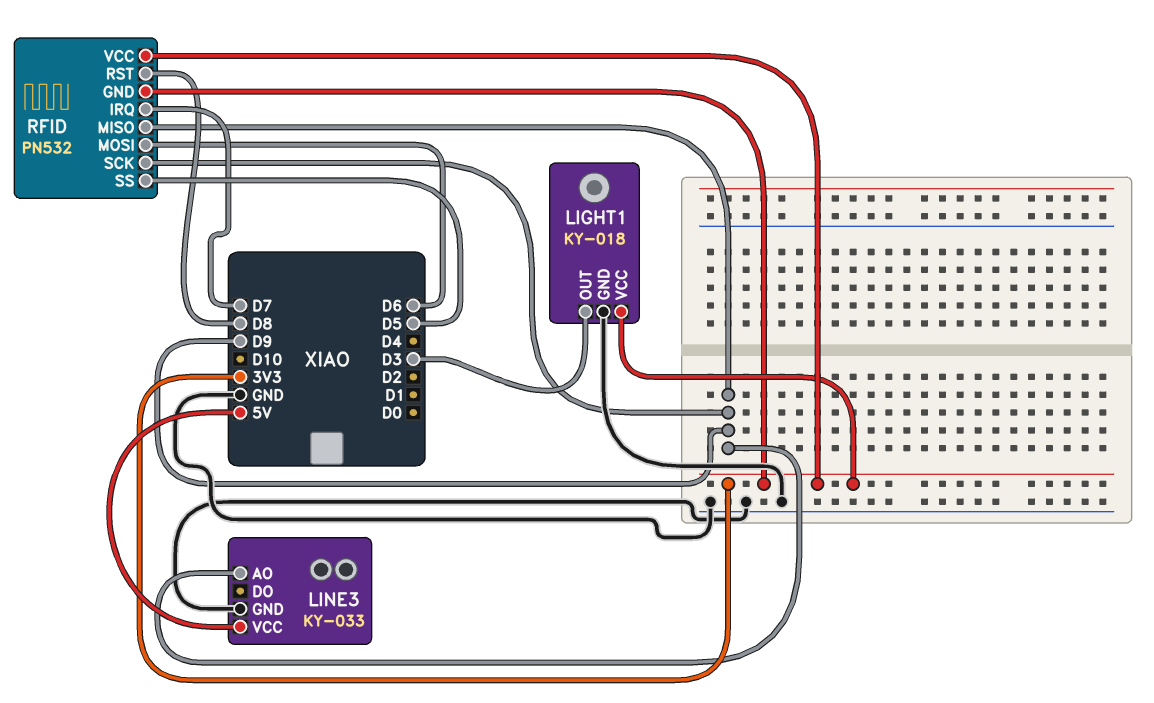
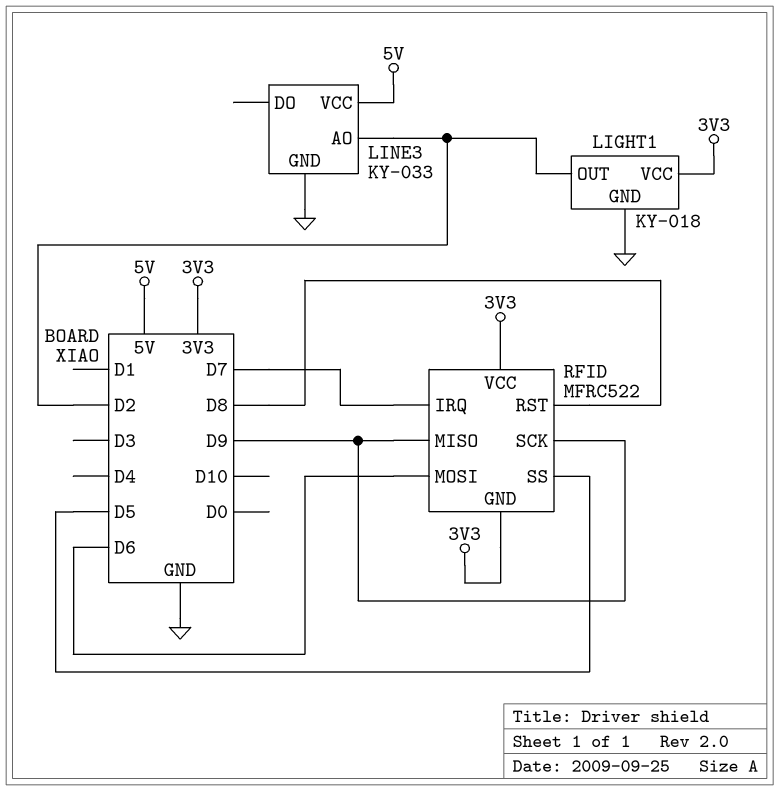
LIGHT1 pin OUT: D3 -> D2
LINE3 pin AO: D9 -> D2
RFID: PN532 -> MFRC522

